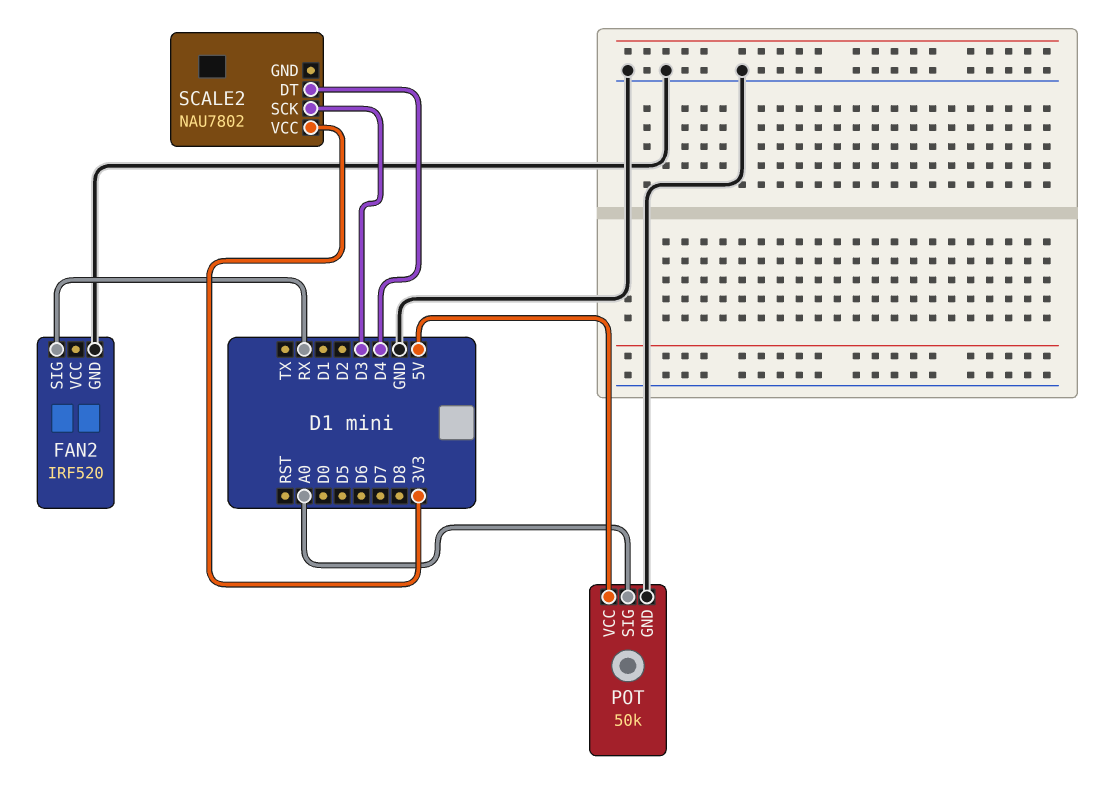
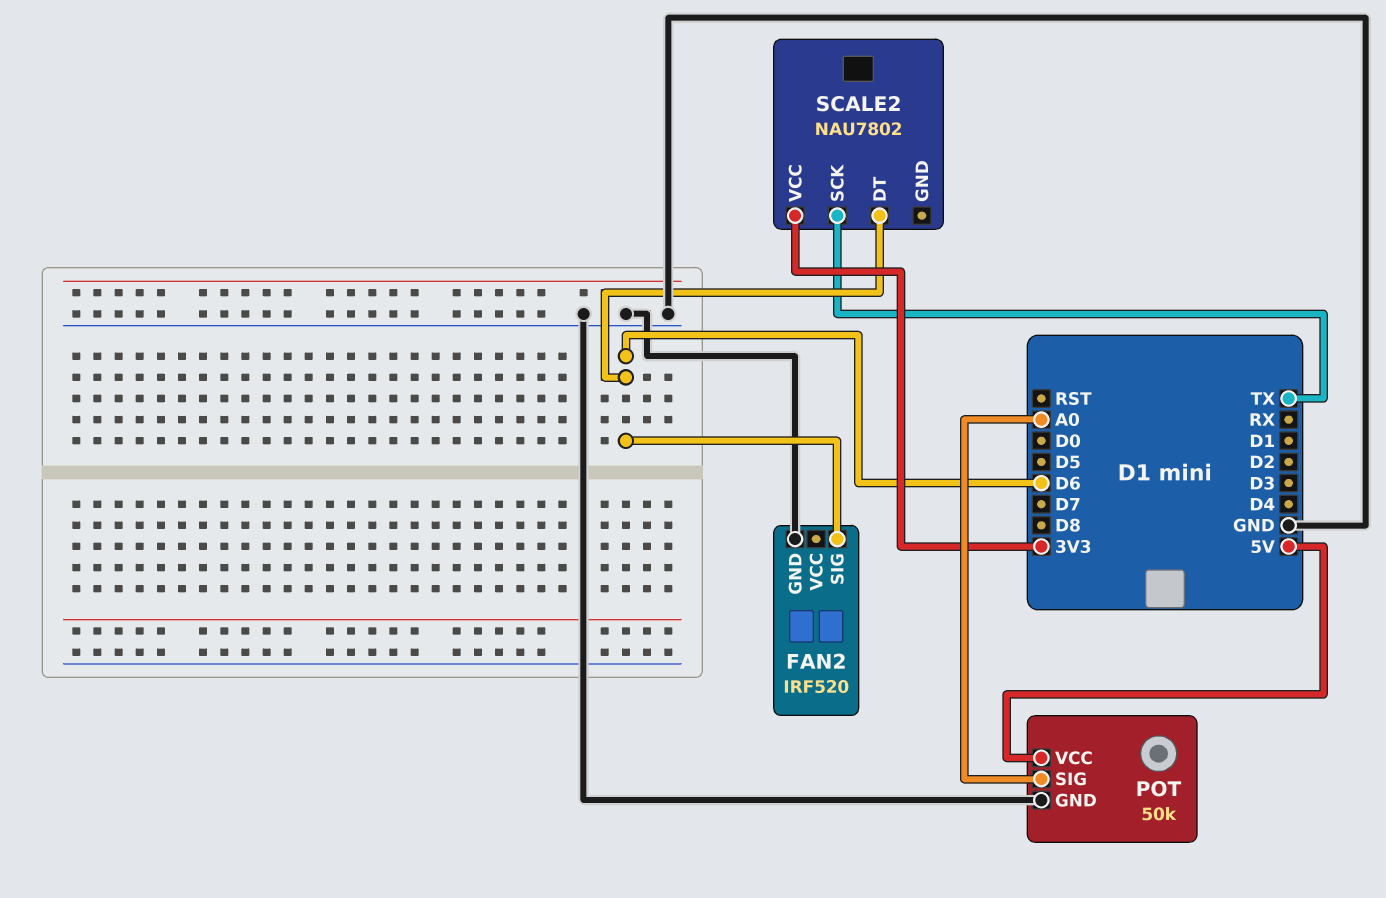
FAN2 pin SIG: RX -> D6
SCALE2 pin DT: D4 -> D6
SCALE2 pin SCK: D3 -> TX

